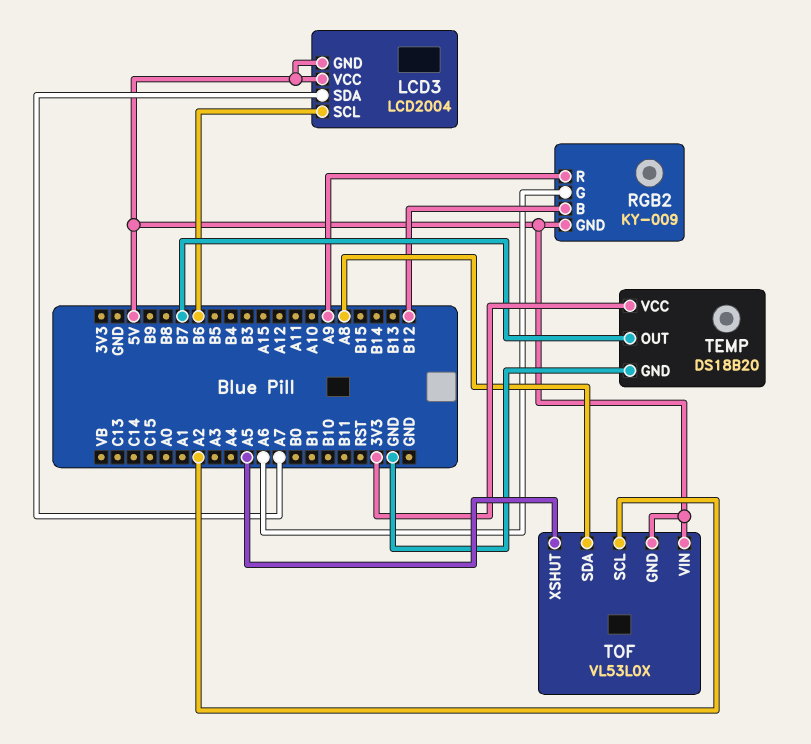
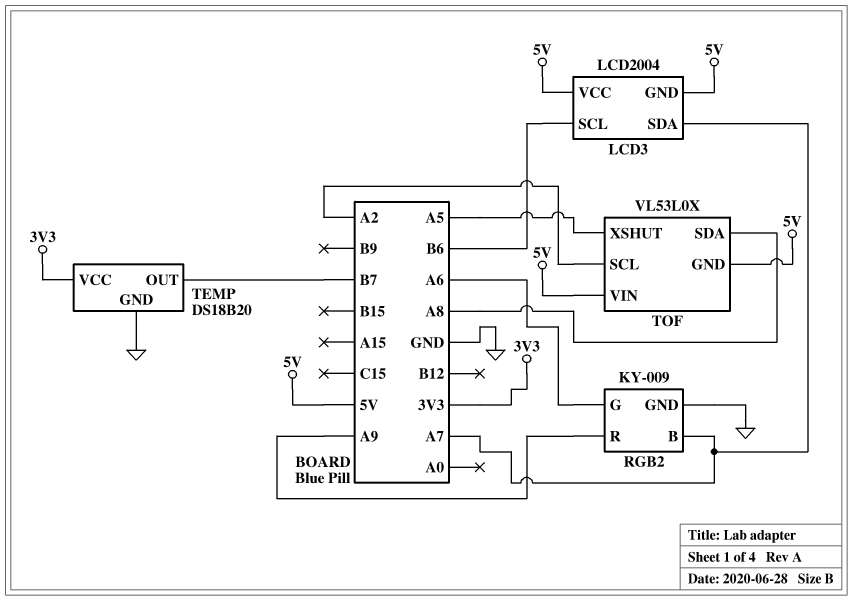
RGB2 pin B: B12 -> A7
RGB2 pin GND: 5V -> GND

